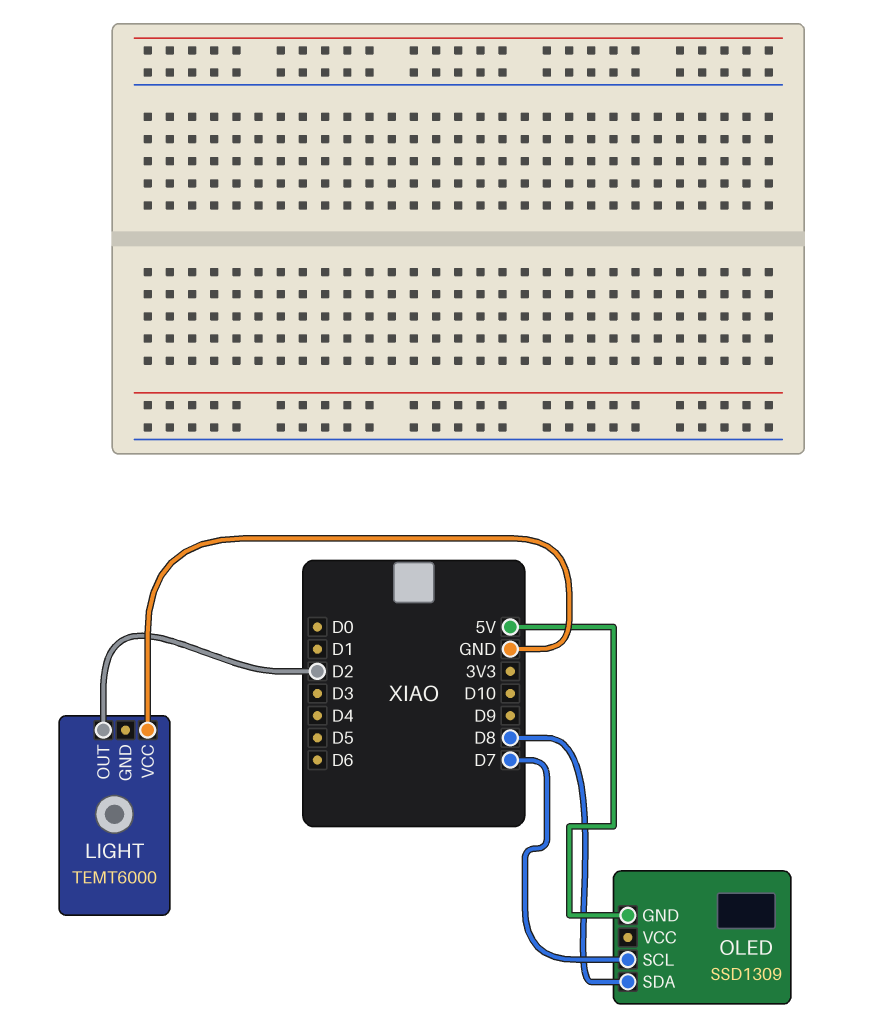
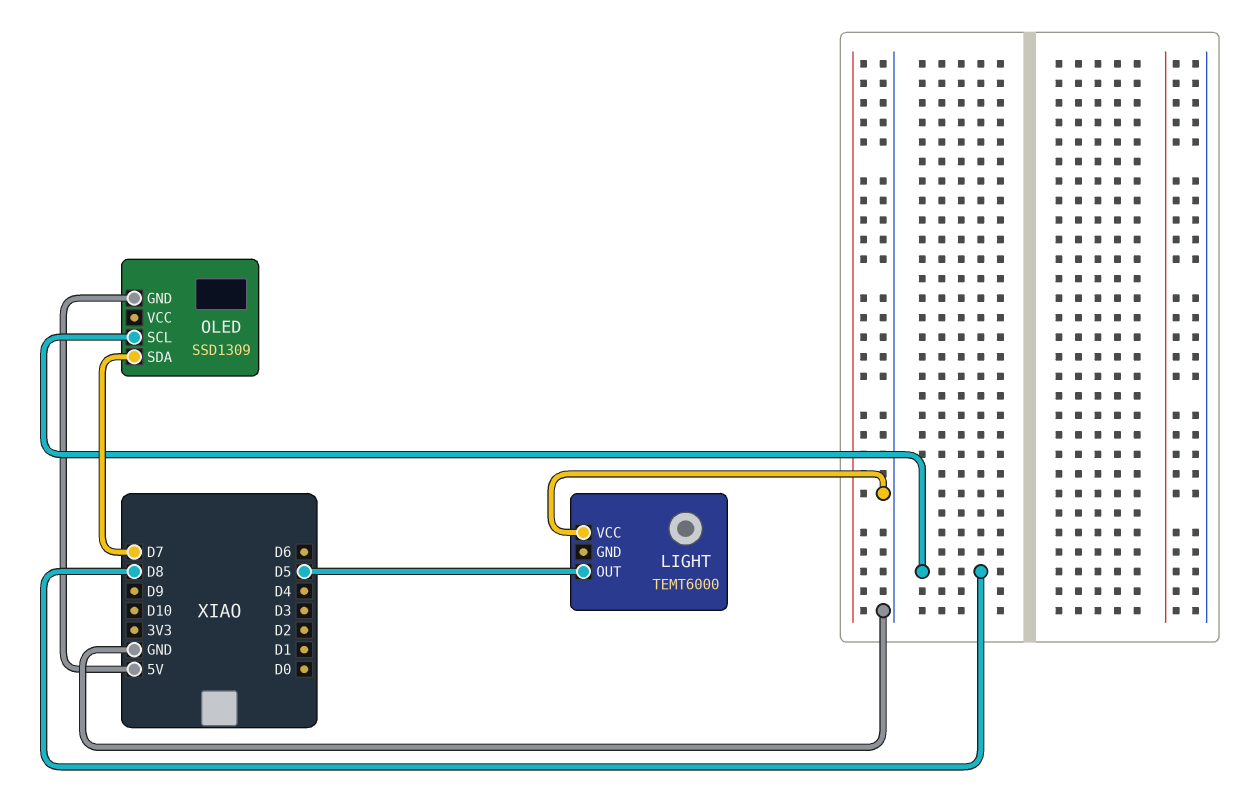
LIGHT pin OUT: D2 -> D5
OLED pin SCL: D7 -> D8
OLED pin SDA: D8 -> D7

